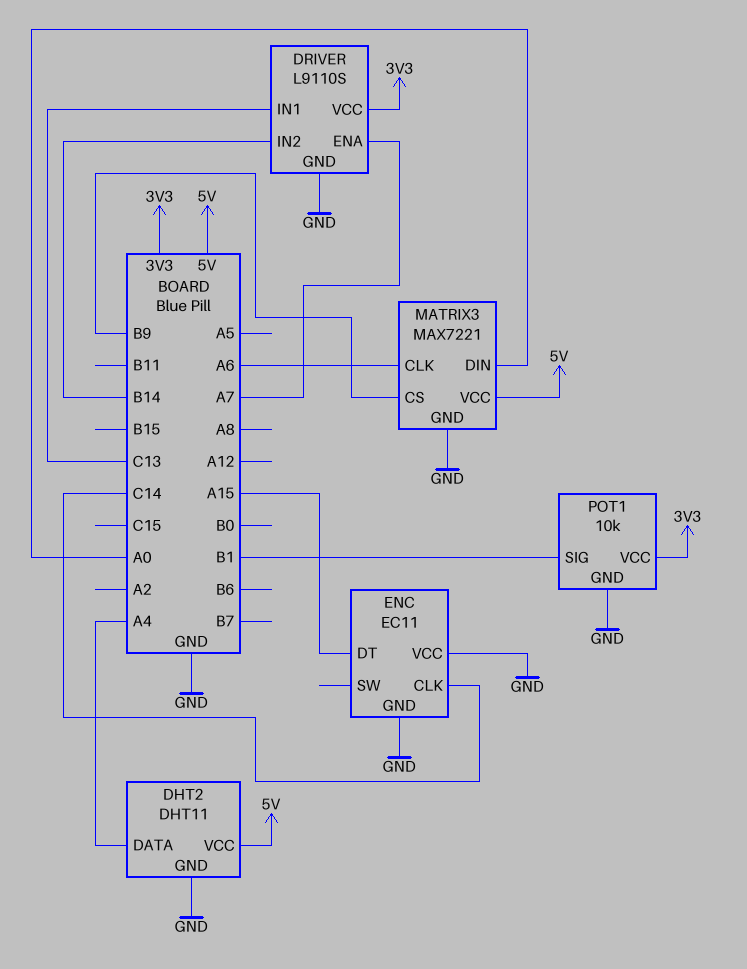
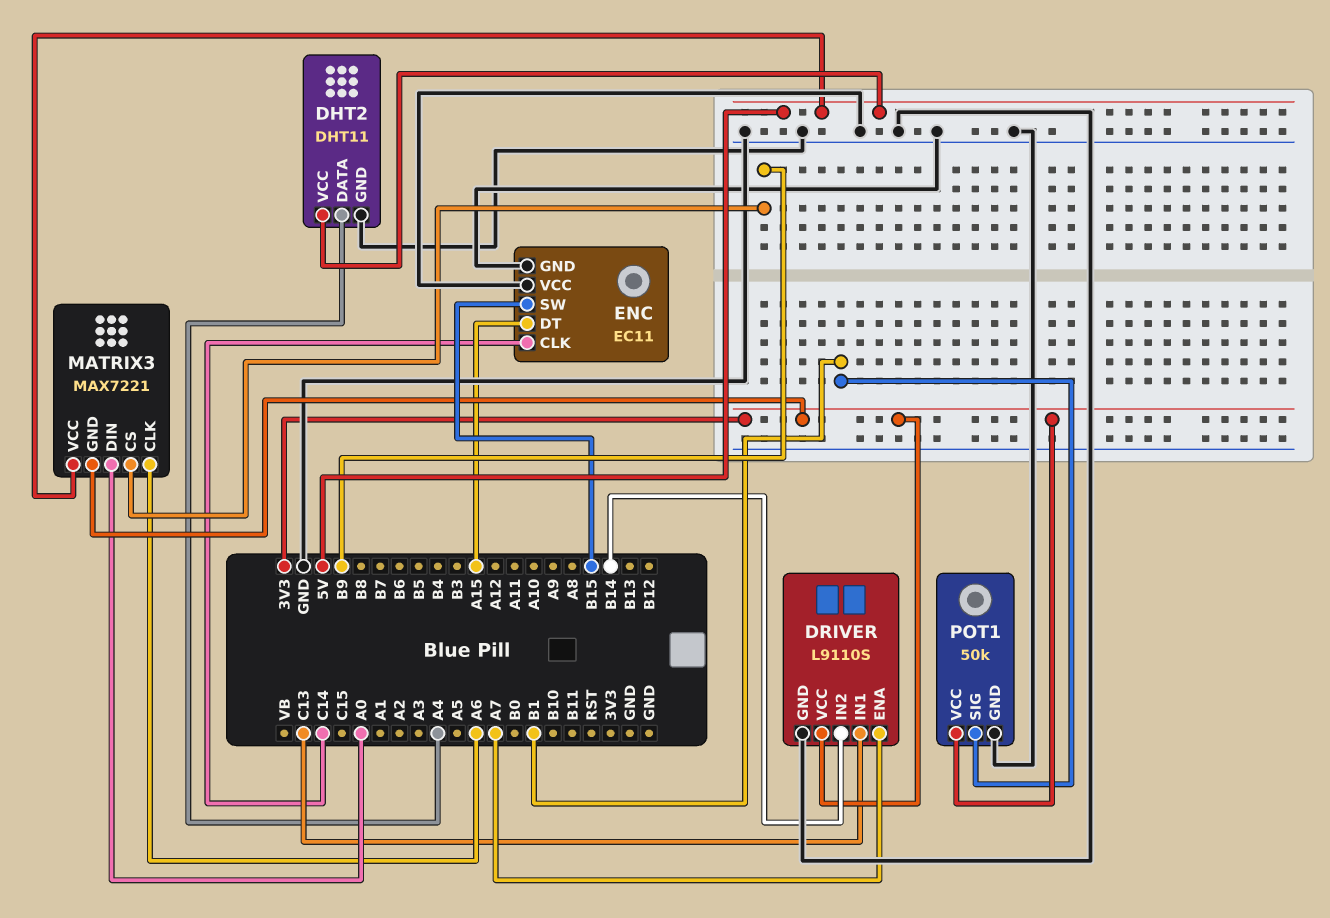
ENC pin SW: none -> B15
MATRIX3 pin GND: GND -> 3V3
POT1: 10k -> 50k

